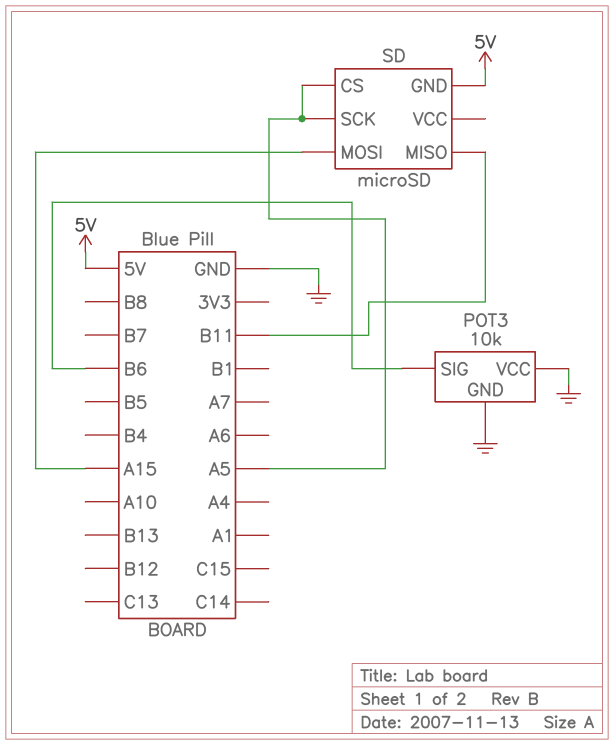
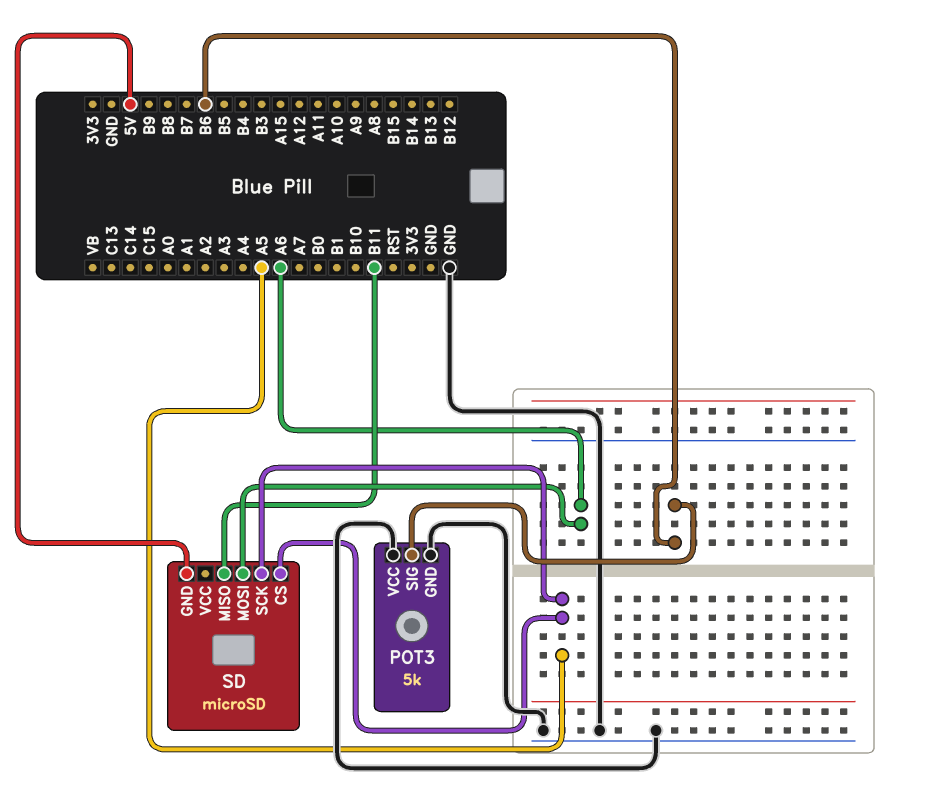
POT3: 10k -> 5k
SD pin MOSI: A15 -> A6

